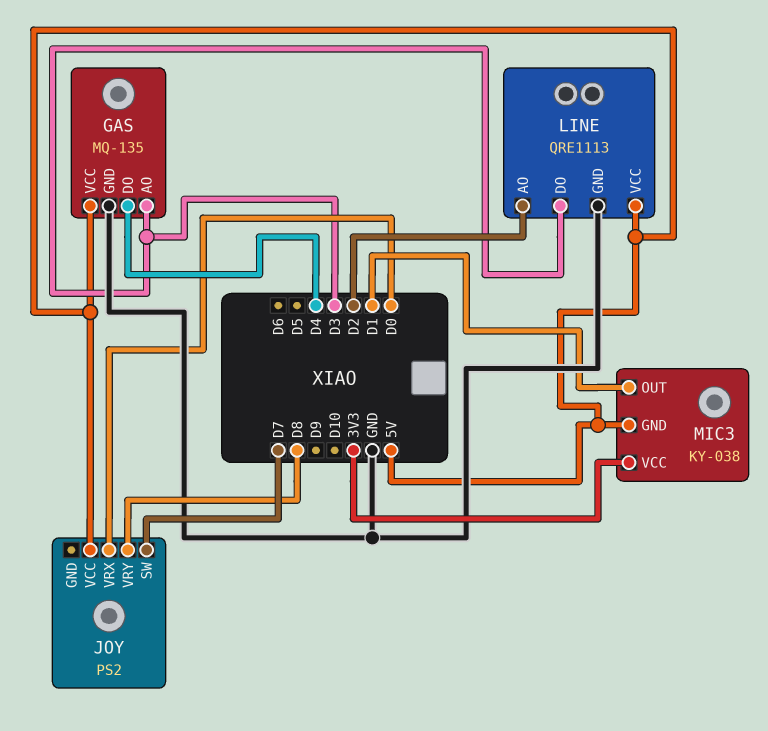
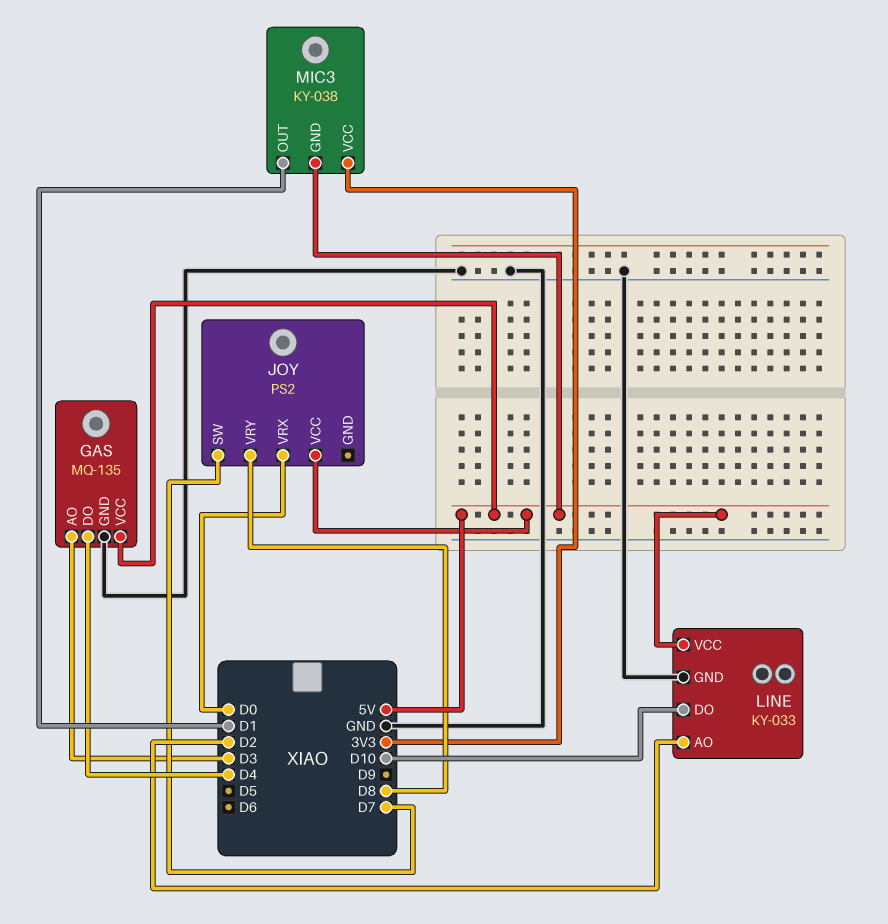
LINE: QRE1113 -> KY-033
LINE pin DO: D3 -> D10

